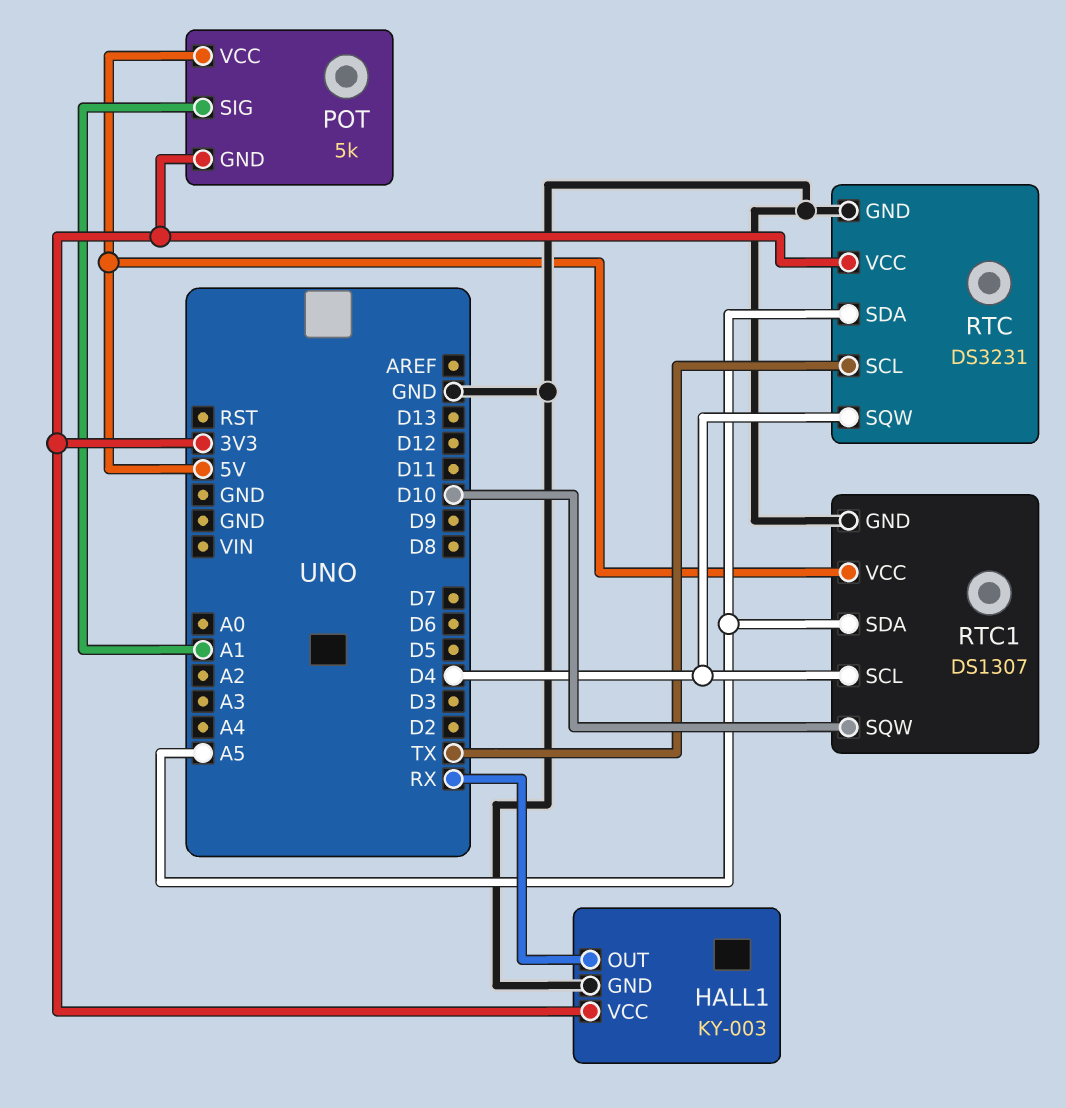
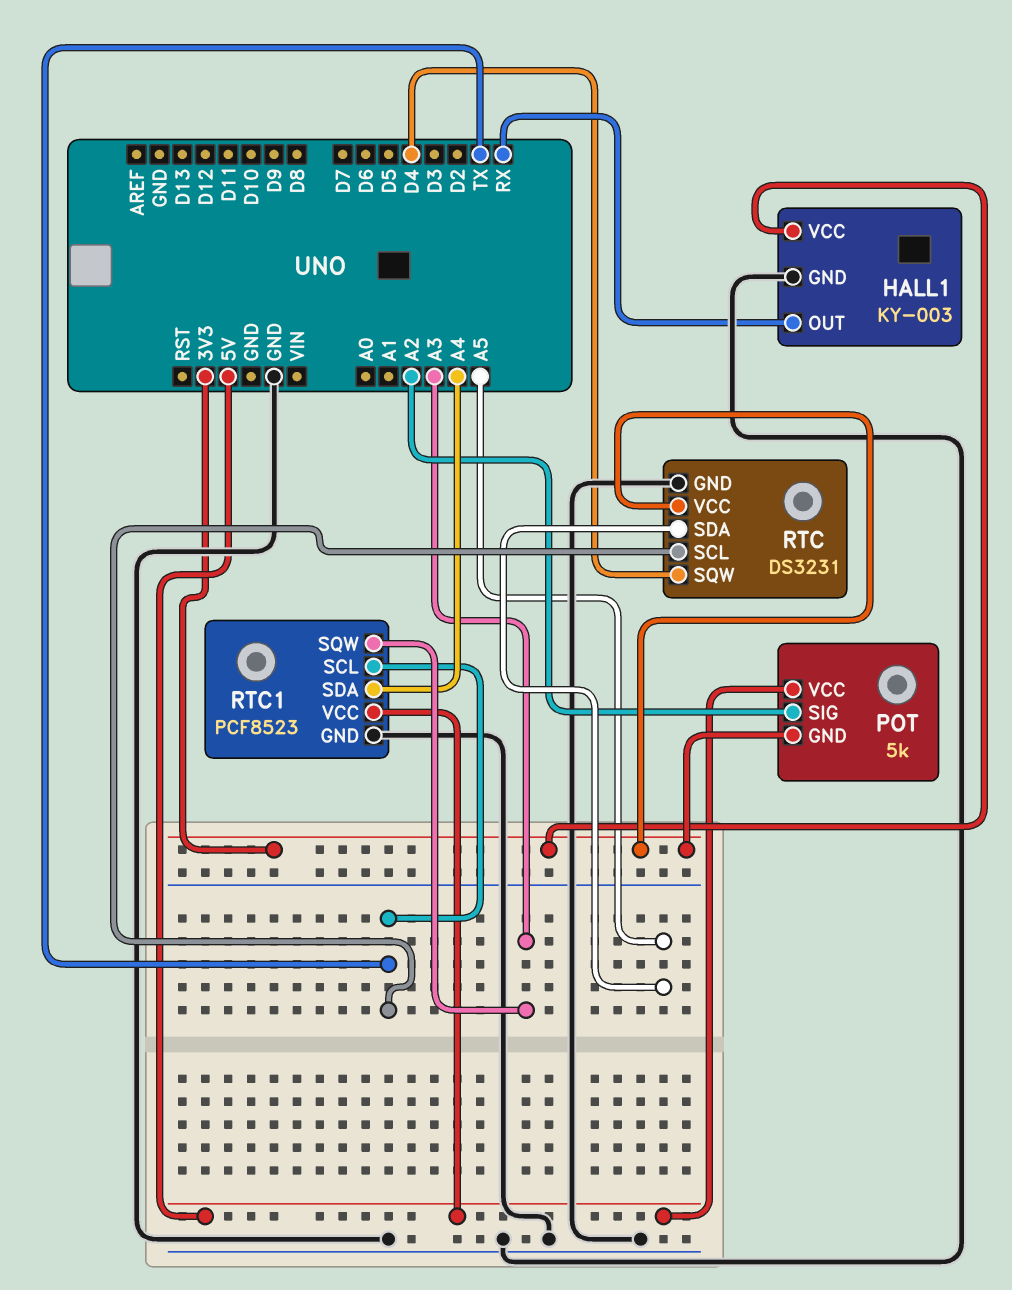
POT pin SIG: A1 -> A2
RTC1: DS1307 -> PCF8523
RTC1 pin SCL: D4 -> TX
RTC1 pin SDA: A5 -> A4
RTC1 pin SQW: D10 -> A3

